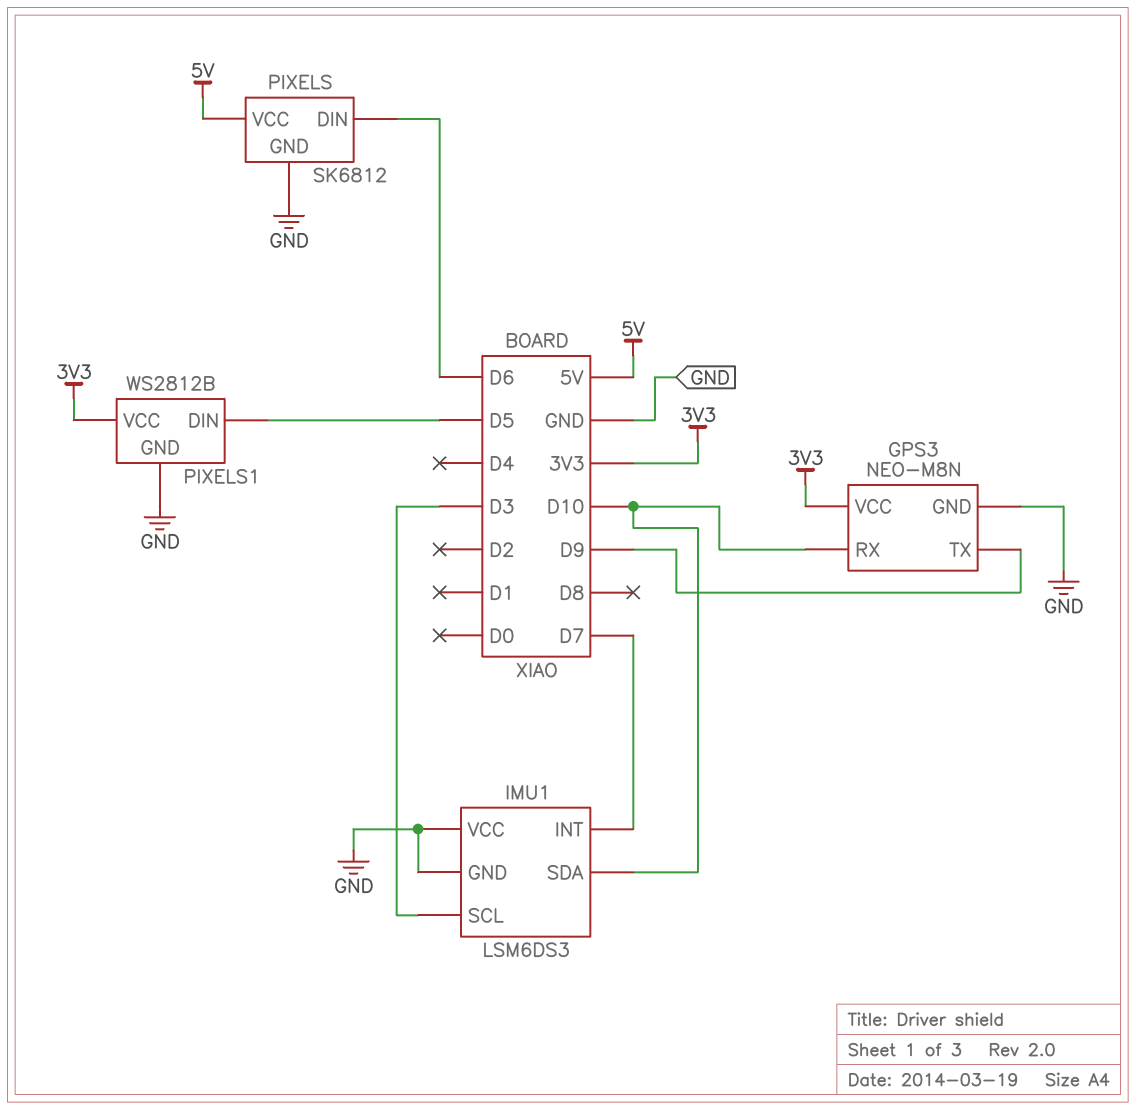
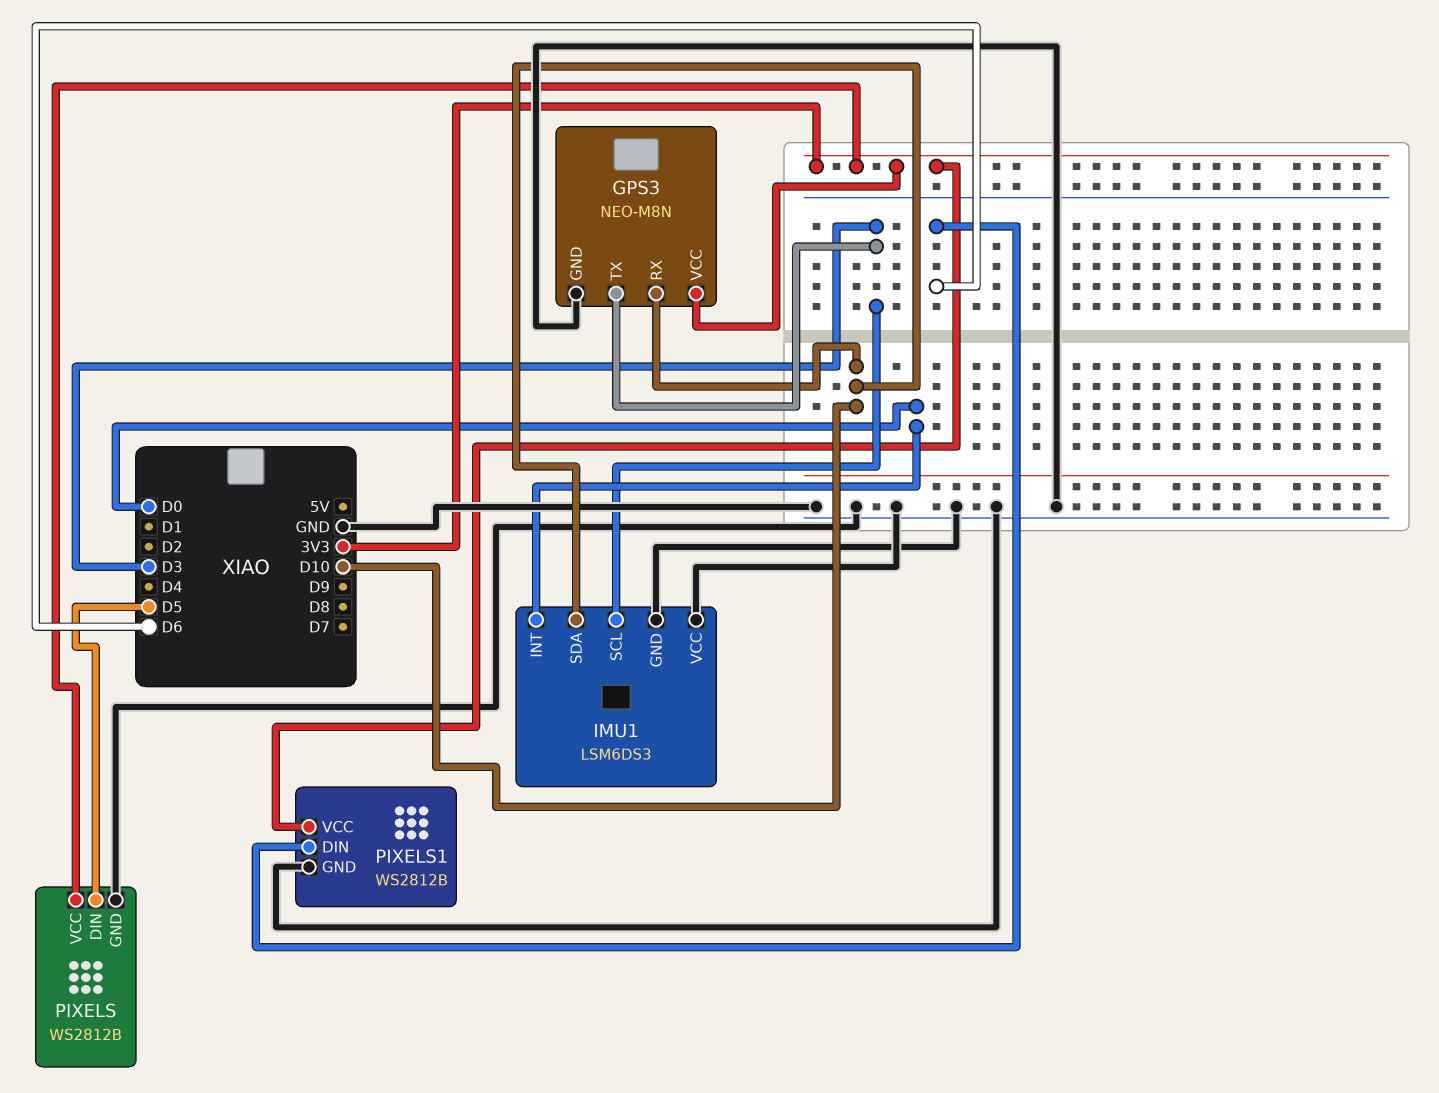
GPS3 pin TX: D9 -> D3
IMU1 pin INT: D7 -> D0
PIXELS: SK6812 -> WS2812B
PIXELS pin DIN: D6 -> D5
PIXELS pin VCC: 5V -> 3V3
PIXELS1 pin DIN: D5 -> D6

